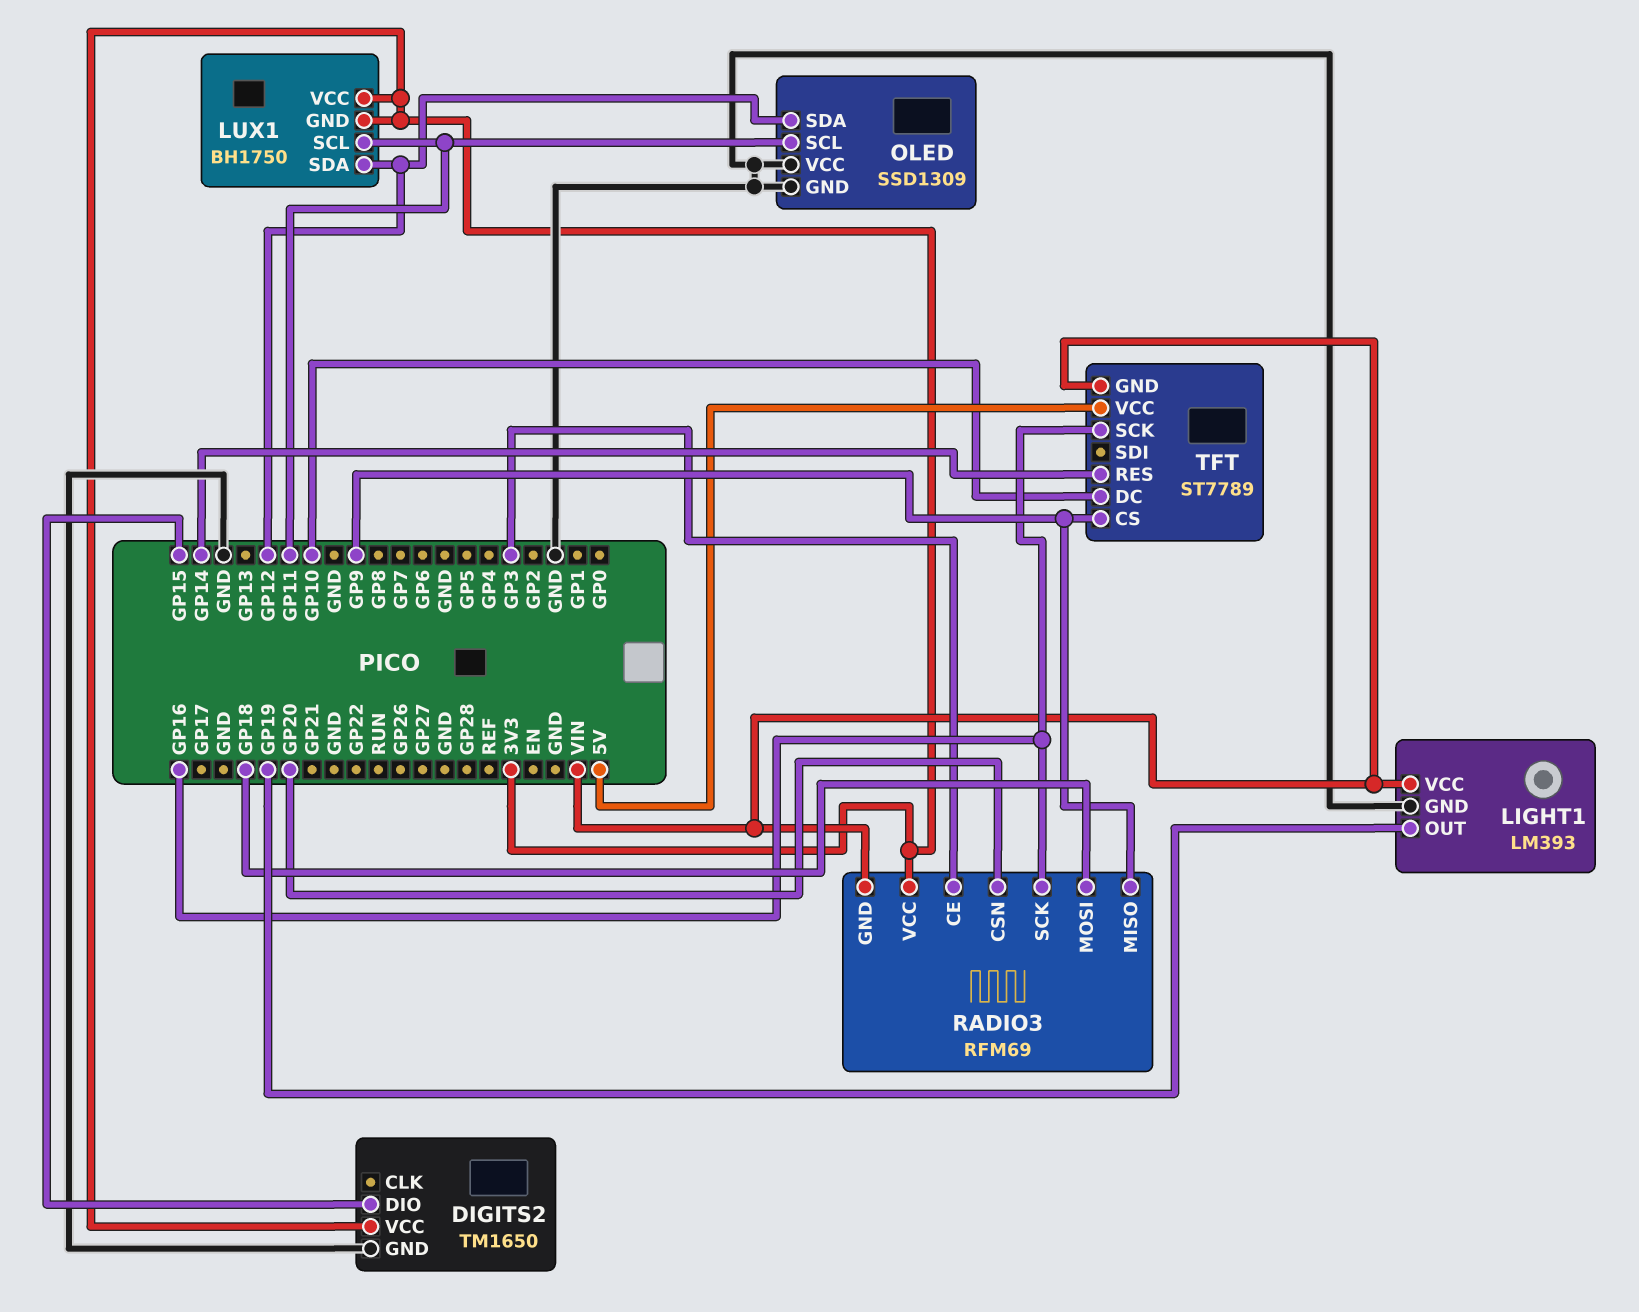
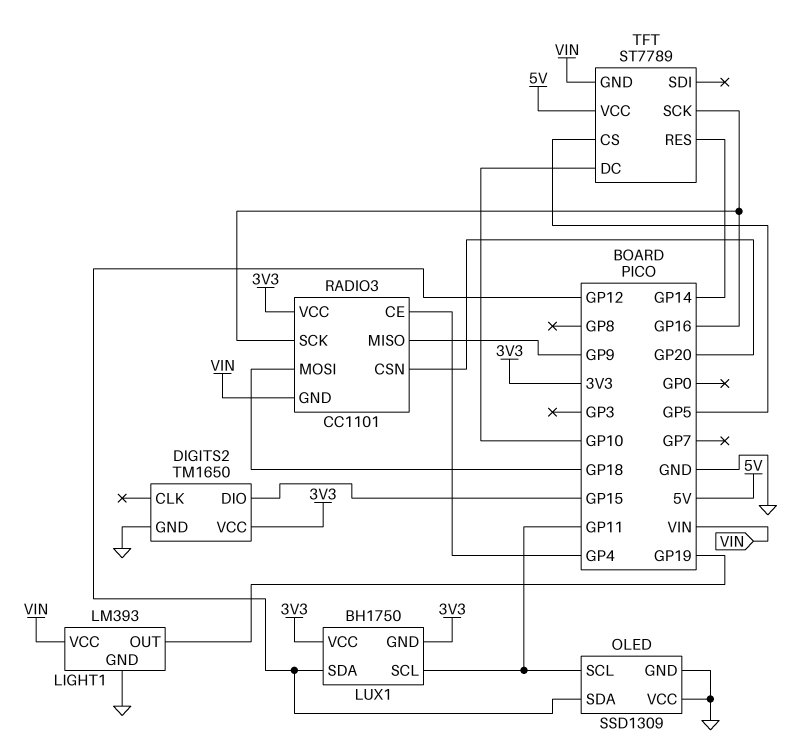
RADIO3: RFM69 -> CC1101
RADIO3 pin CE: GP3 -> GP4
TFT pin CS: GP9 -> GP5

